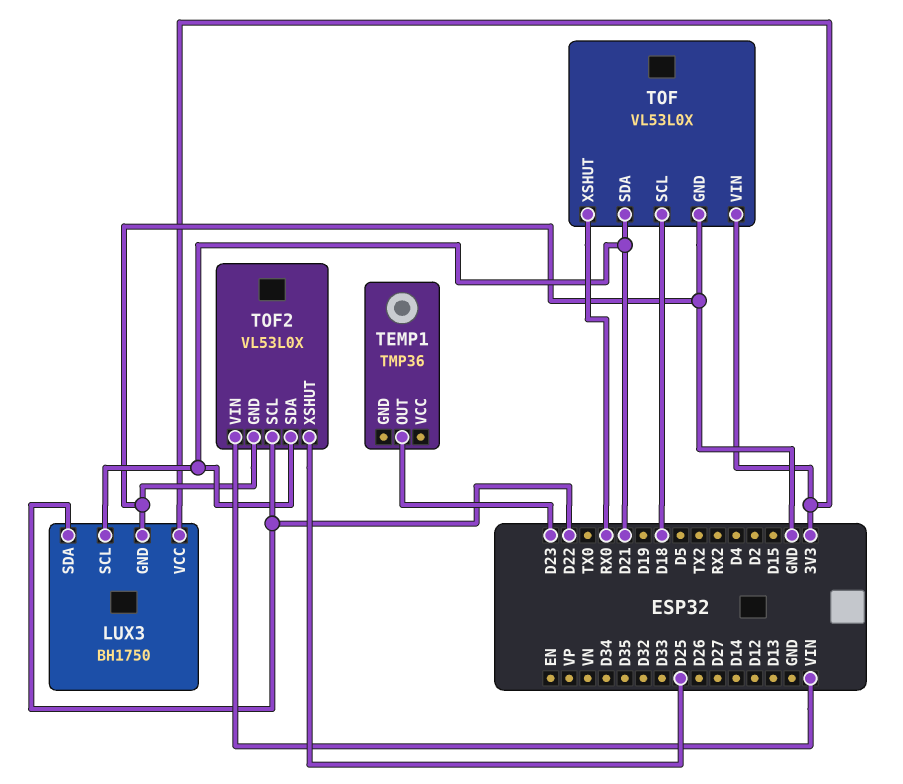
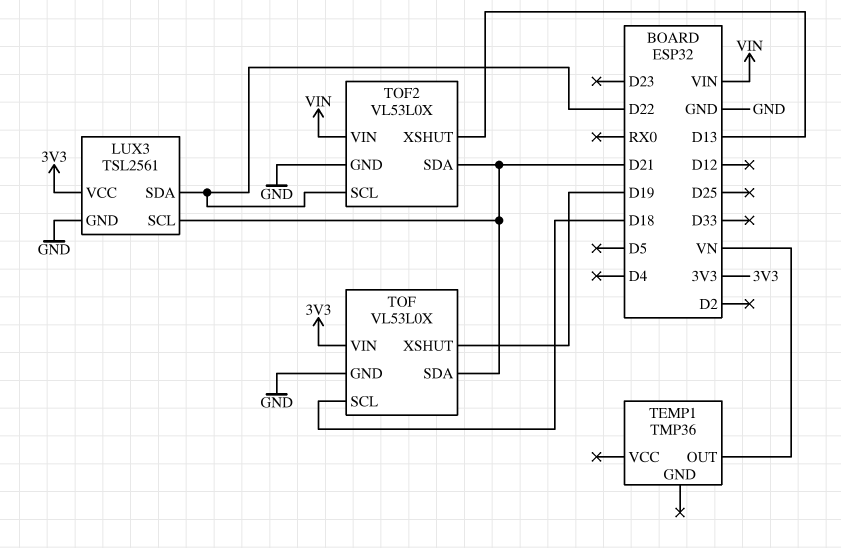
LUX3: BH1750 -> TSL2561
TEMP1 pin OUT: D23 -> VN
TOF pin XSHUT: RX0 -> D19
TOF2 pin XSHUT: D25 -> D13

